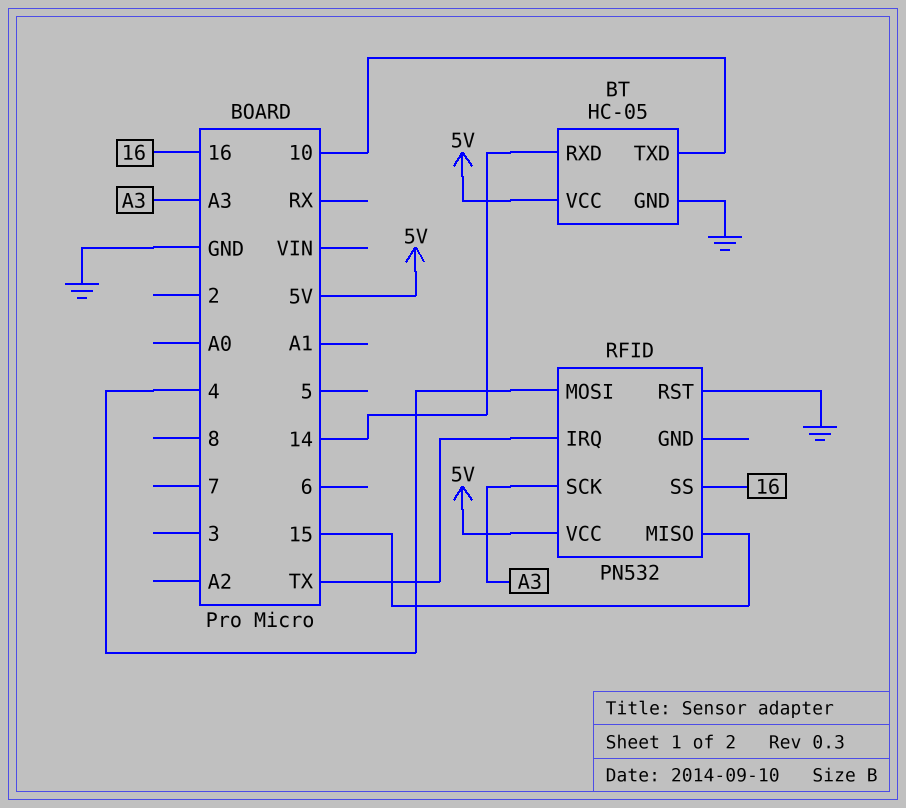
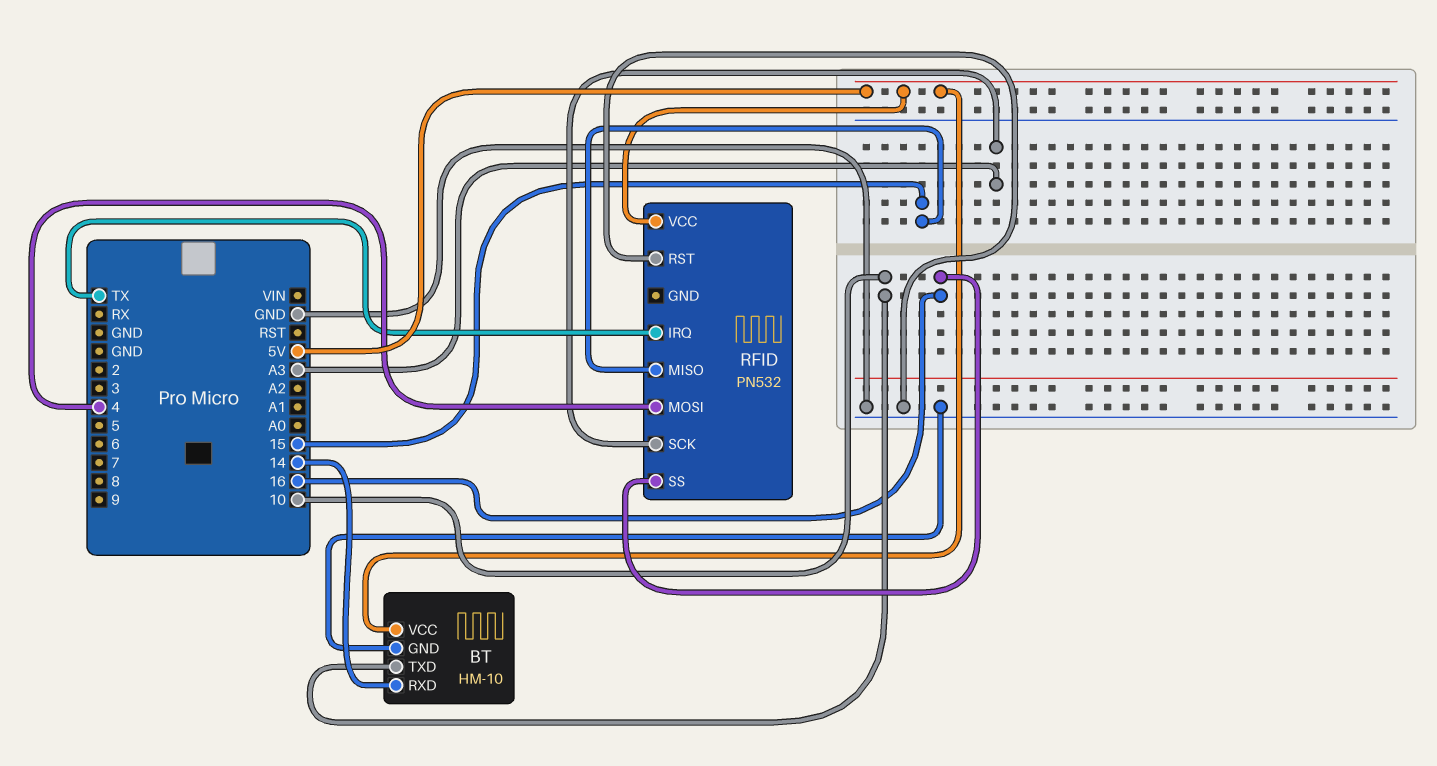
BT: HC-05 -> HM-10

